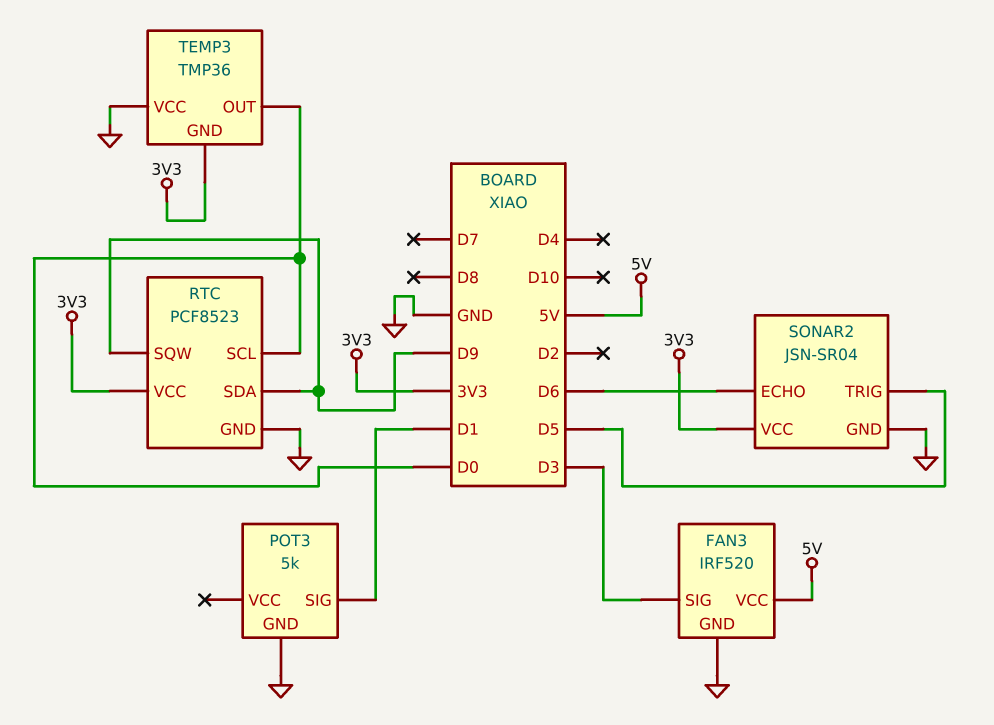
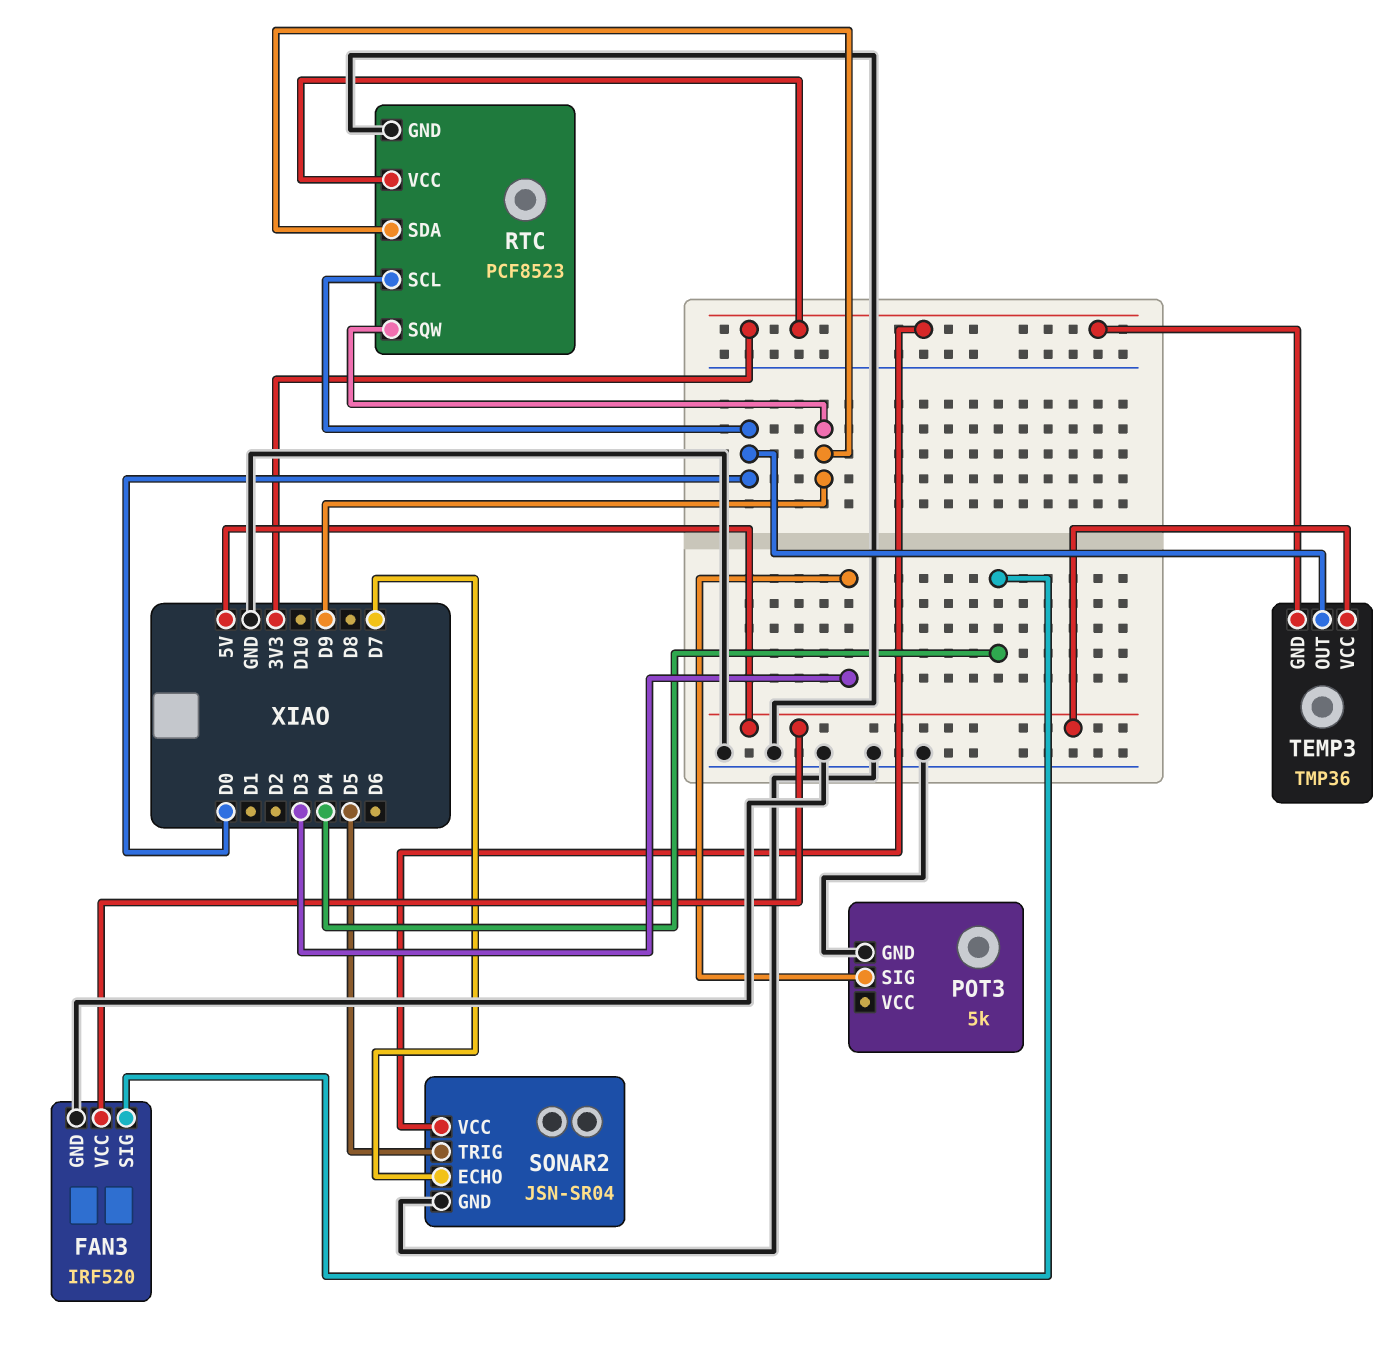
FAN3 pin SIG: D3 -> D4
POT3 pin SIG: D1 -> D3
SONAR2 pin ECHO: D6 -> D7
TEMP3 pin VCC: GND -> 5V

